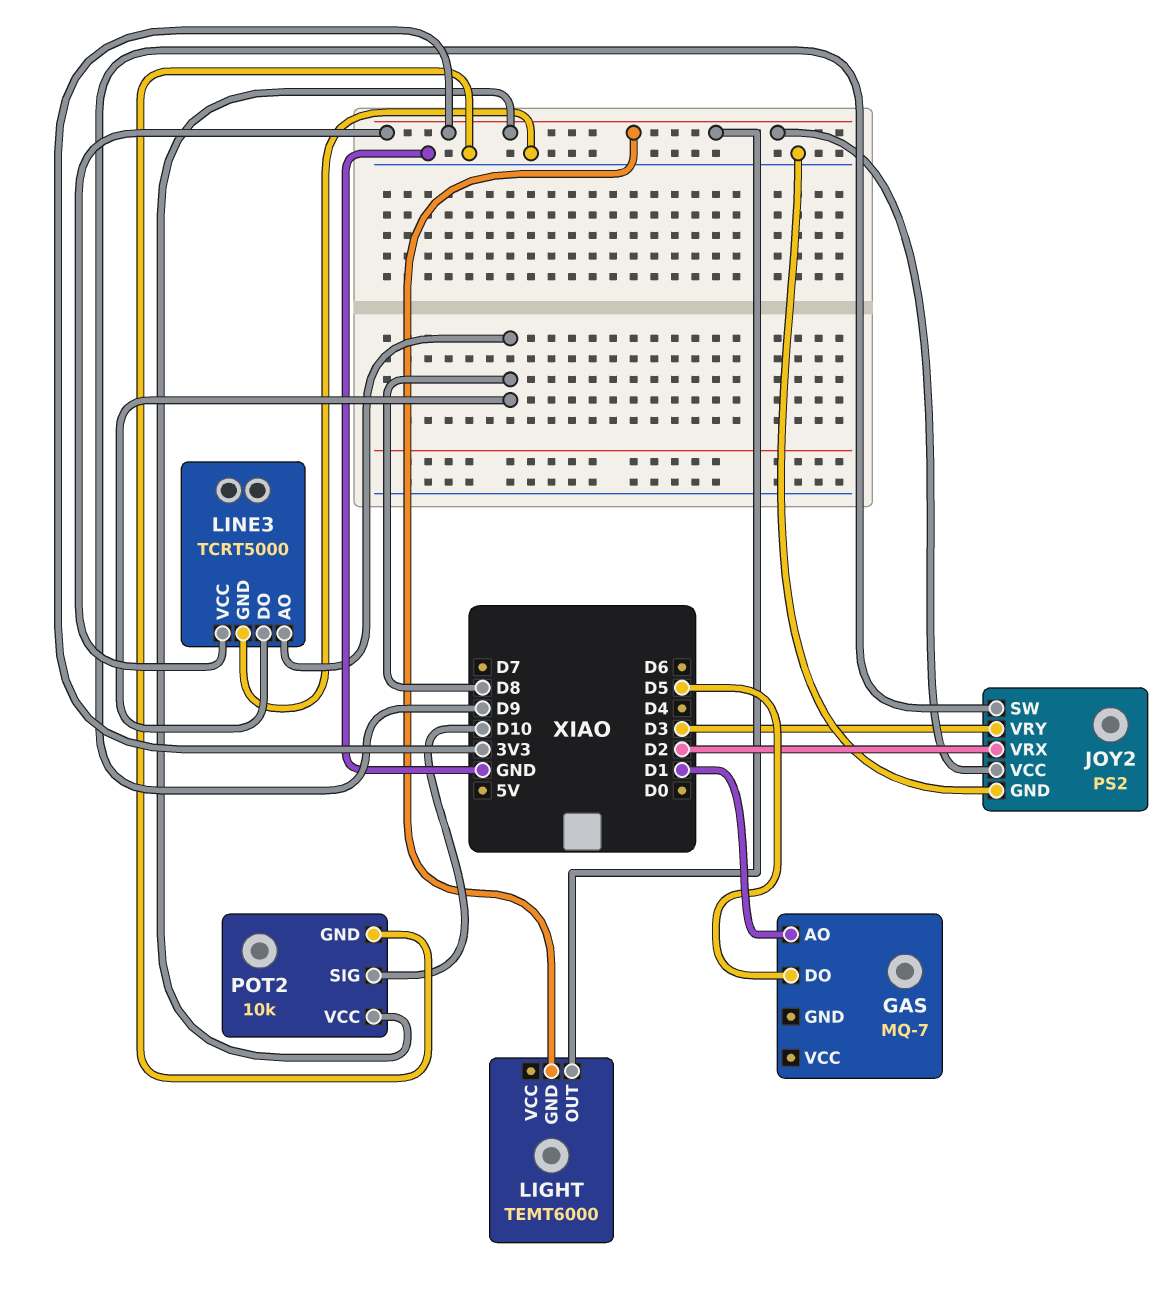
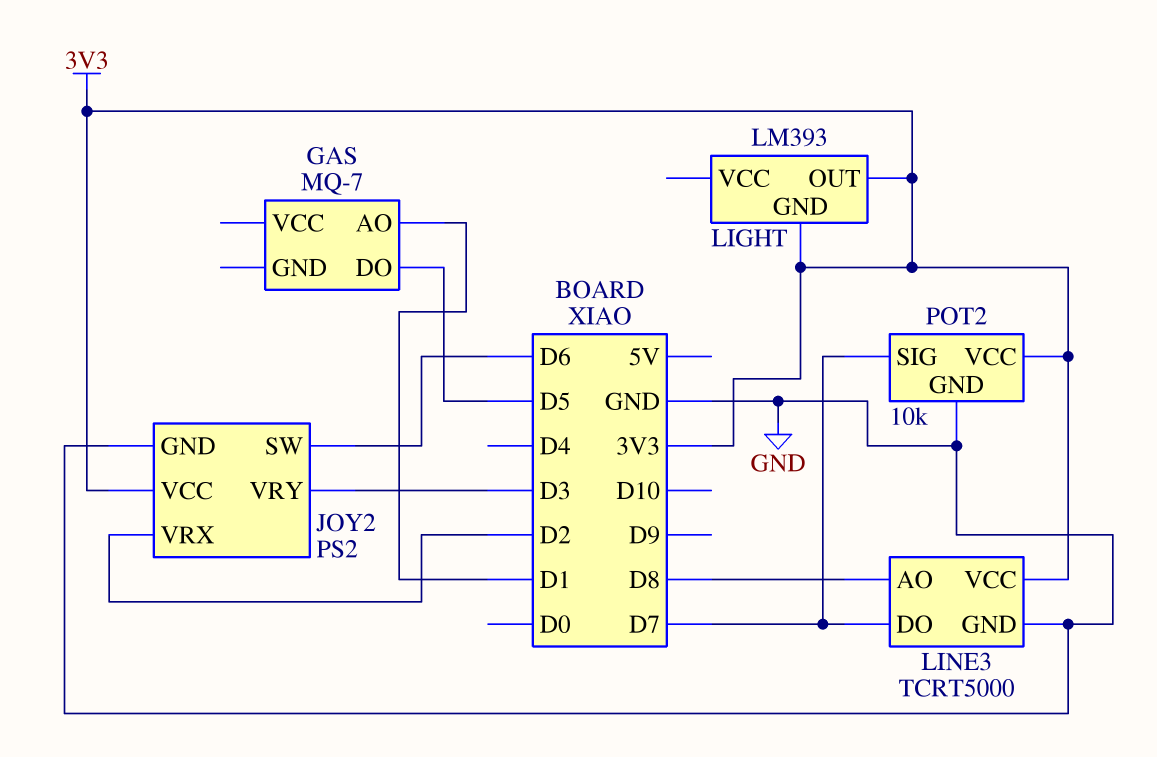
JOY2 pin SW: D9 -> D6
LIGHT: TEMT6000 -> LM393
LINE3 pin DO: D8 -> D7
POT2 pin SIG: D10 -> D7

